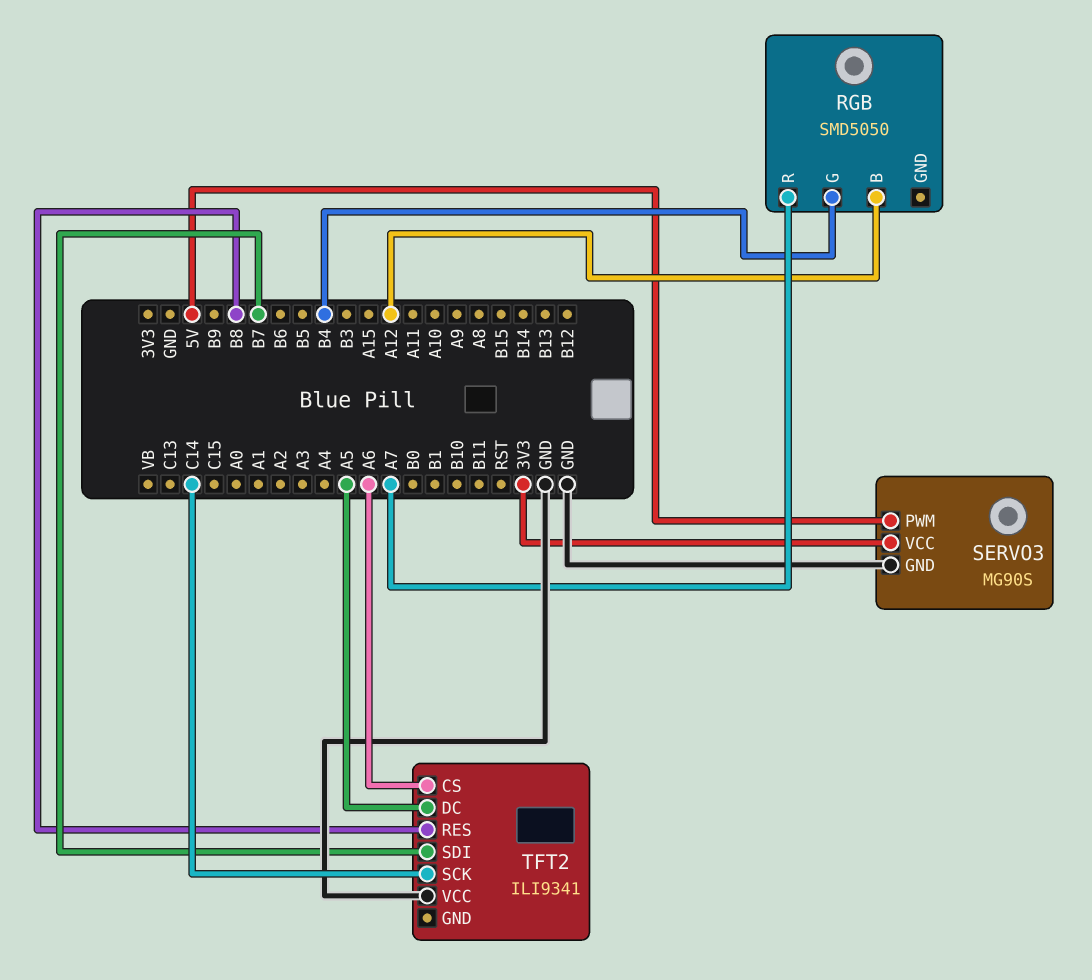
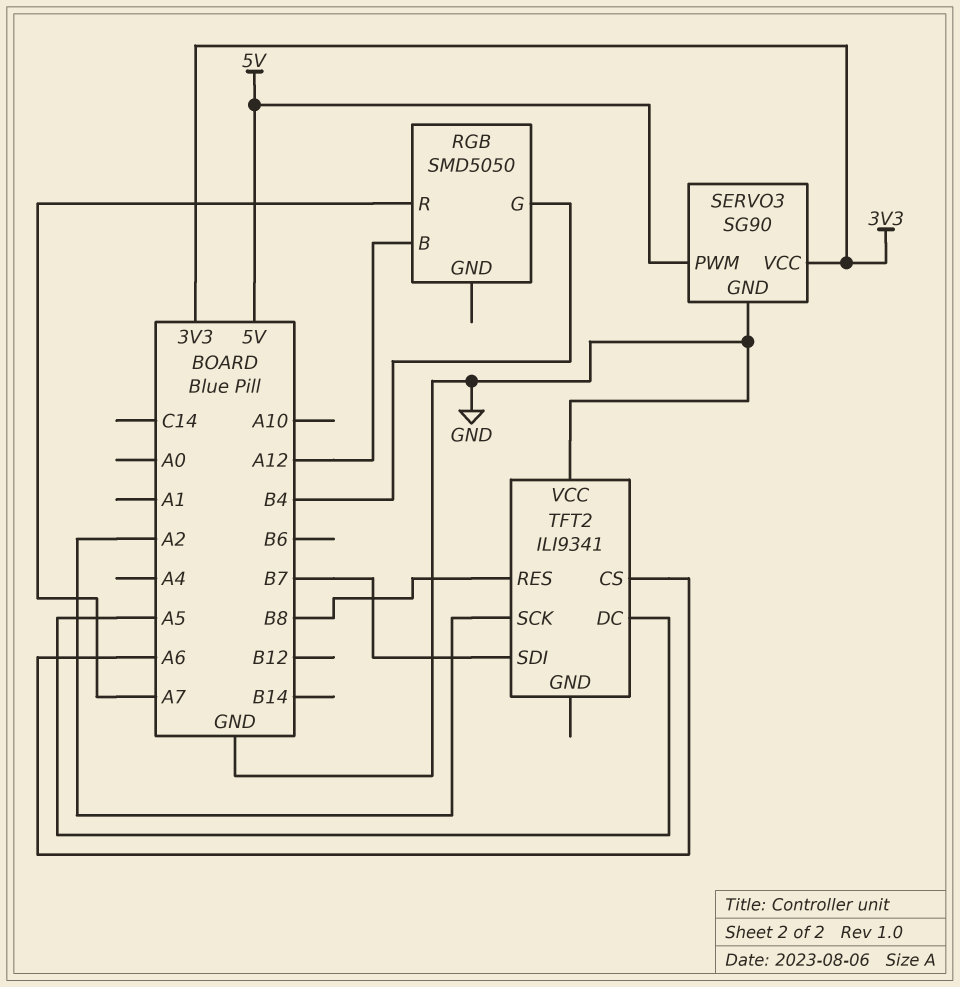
SERVO3: MG90S -> SG90
TFT2 pin SCK: C14 -> A2

